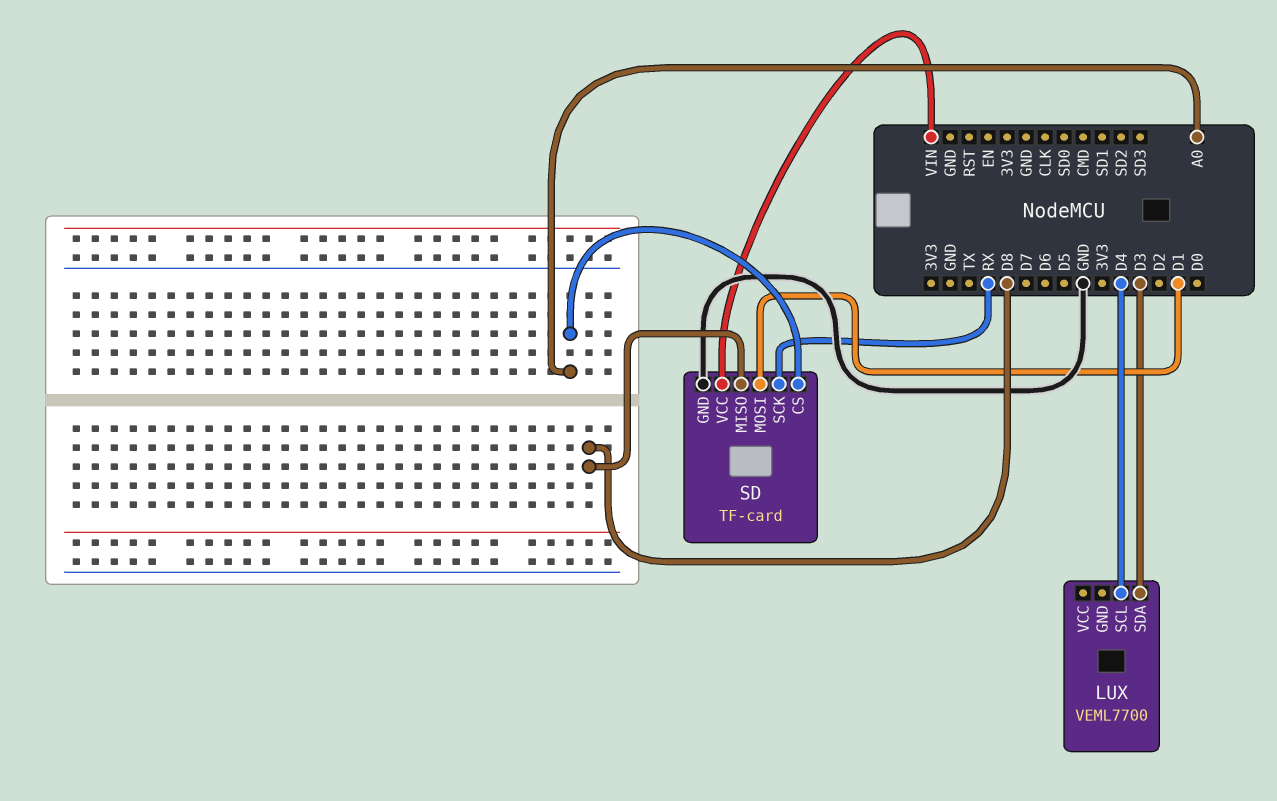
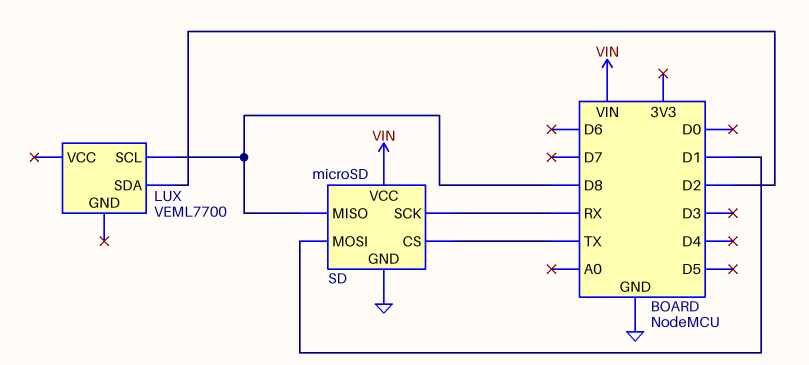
LUX pin SCL: D4 -> D8
LUX pin SDA: D3 -> D2
SD: TF-card -> microSD
SD pin CS: A0 -> TX

